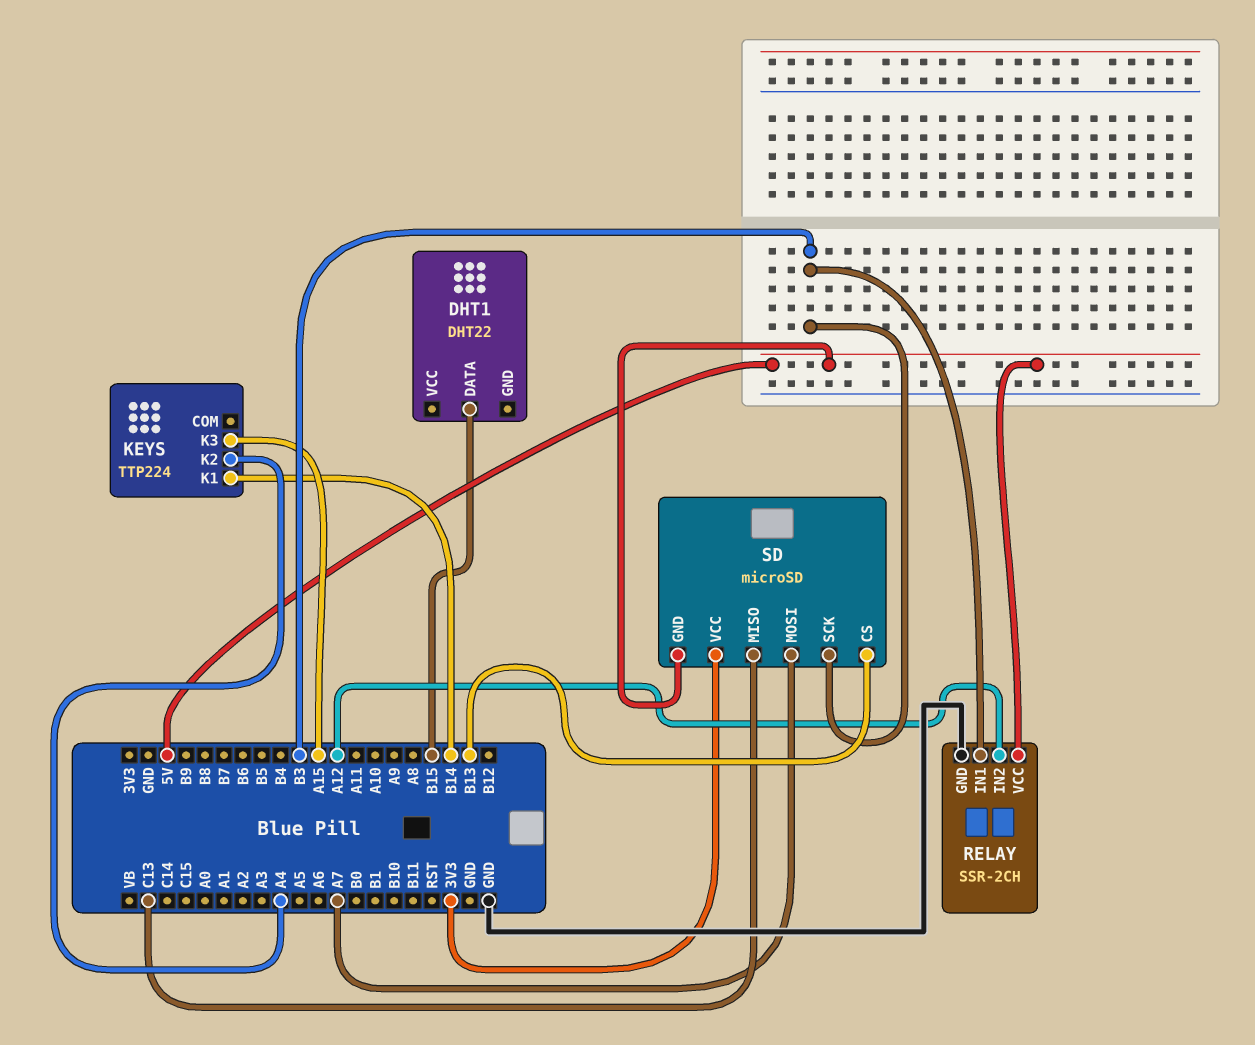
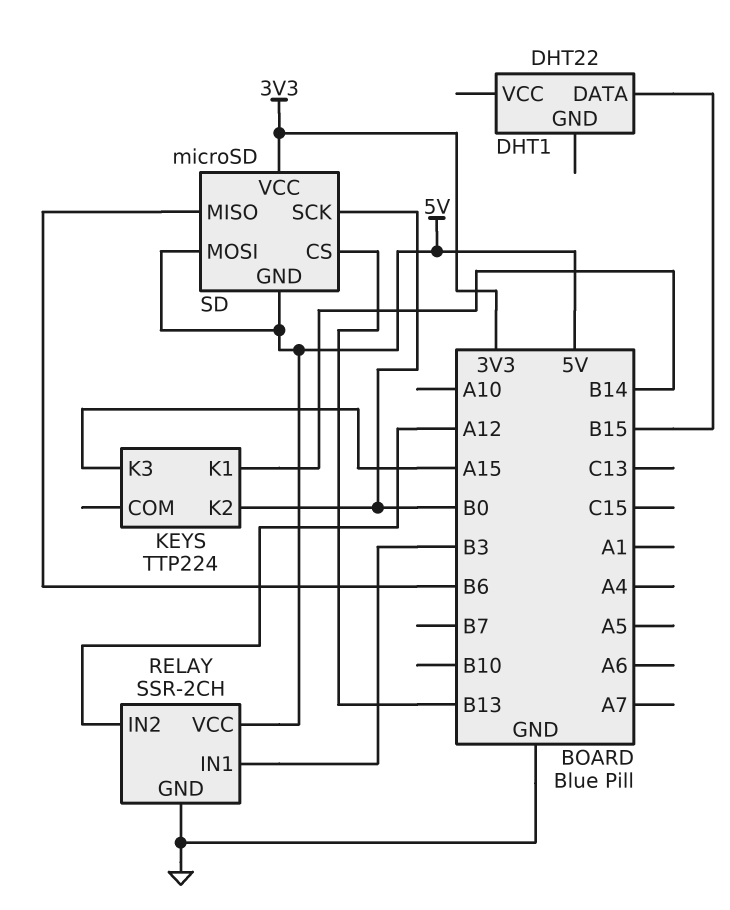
KEYS pin K2: A4 -> B0
SD pin MISO: C13 -> B6
SD pin MOSI: A7 -> 5V
SD pin SCK: B3 -> B0

